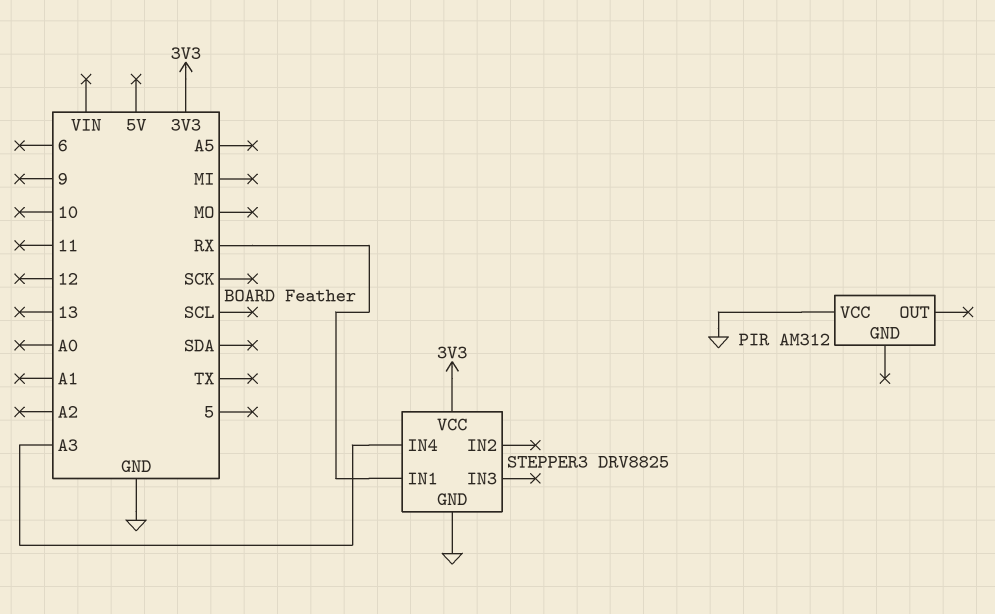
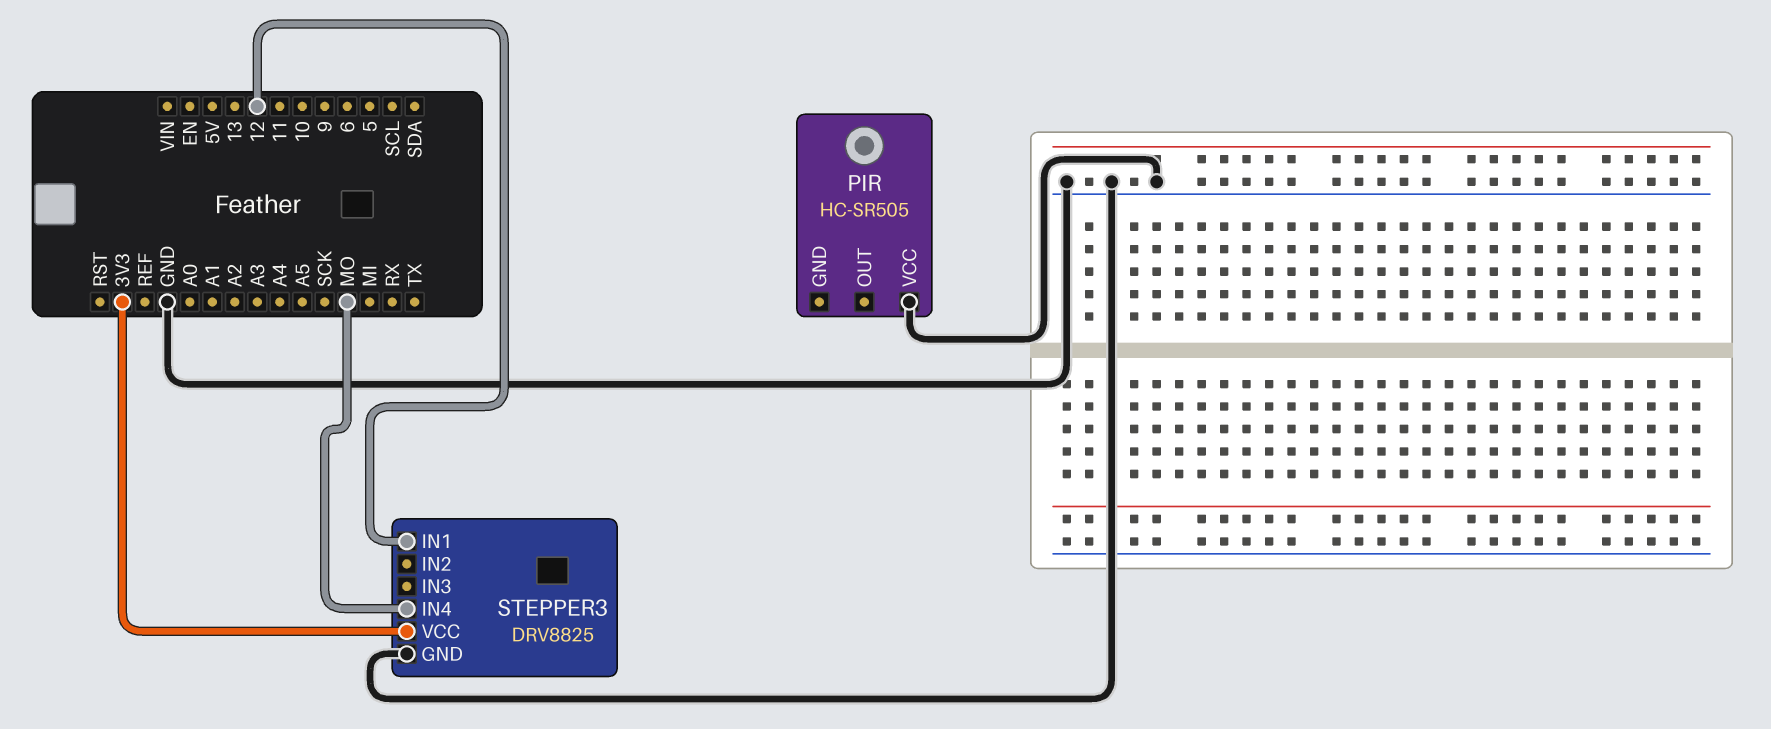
PIR: AM312 -> HC-SR505
STEPPER3 pin IN1: RX -> 12
STEPPER3 pin IN4: A3 -> MO

